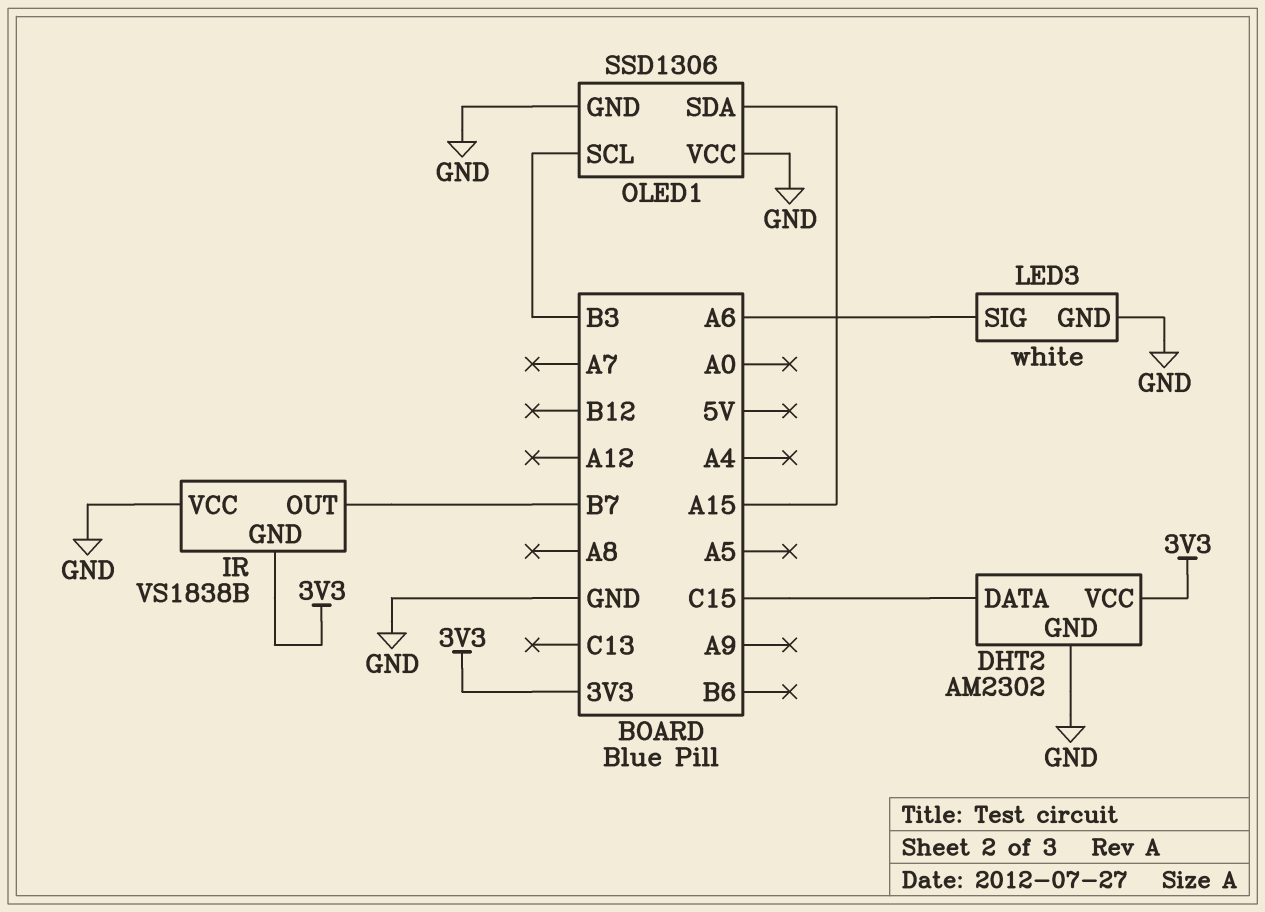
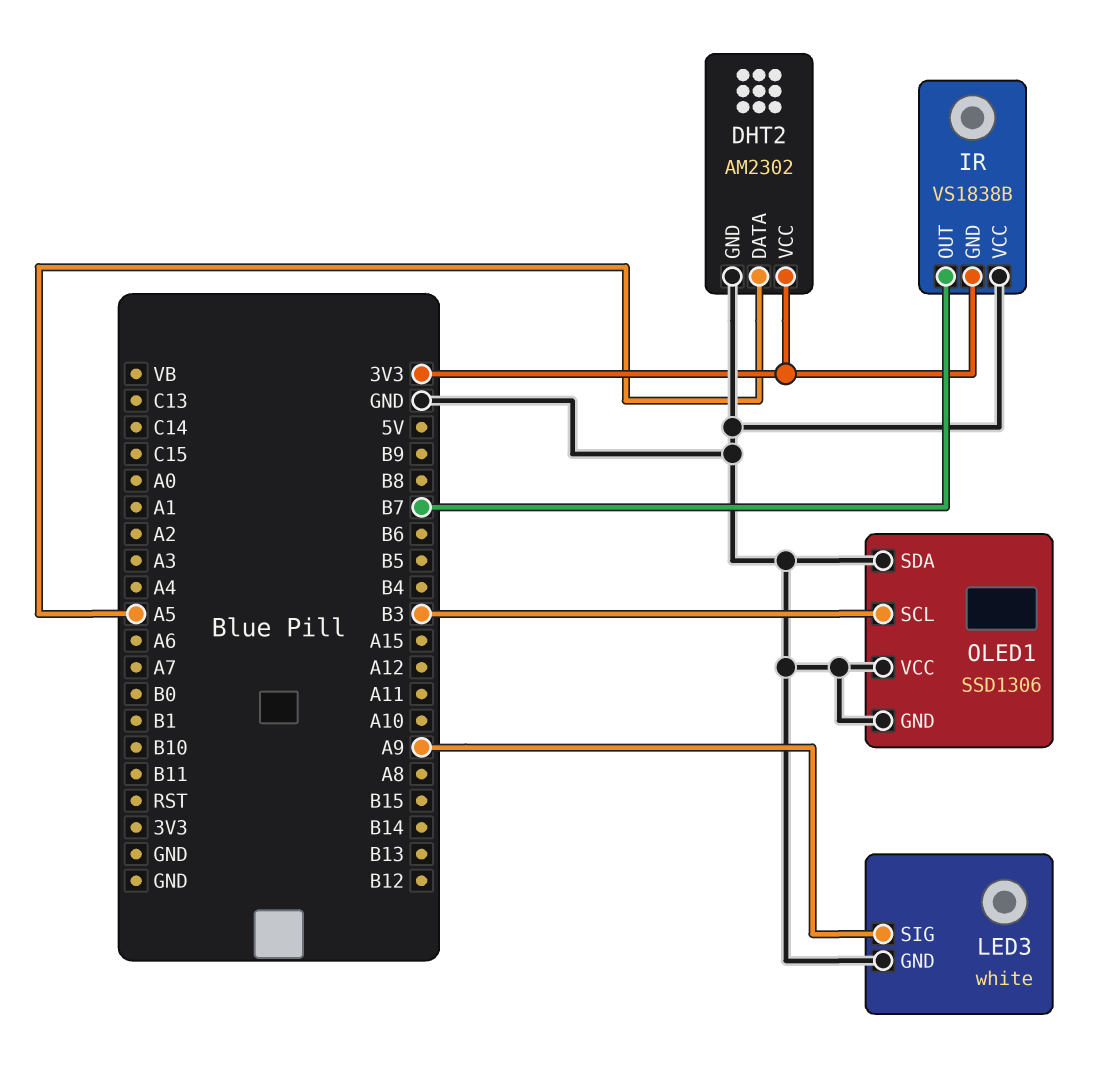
DHT2 pin DATA: C15 -> A5
LED3 pin SIG: A6 -> A9
OLED1 pin SDA: A15 -> GND

